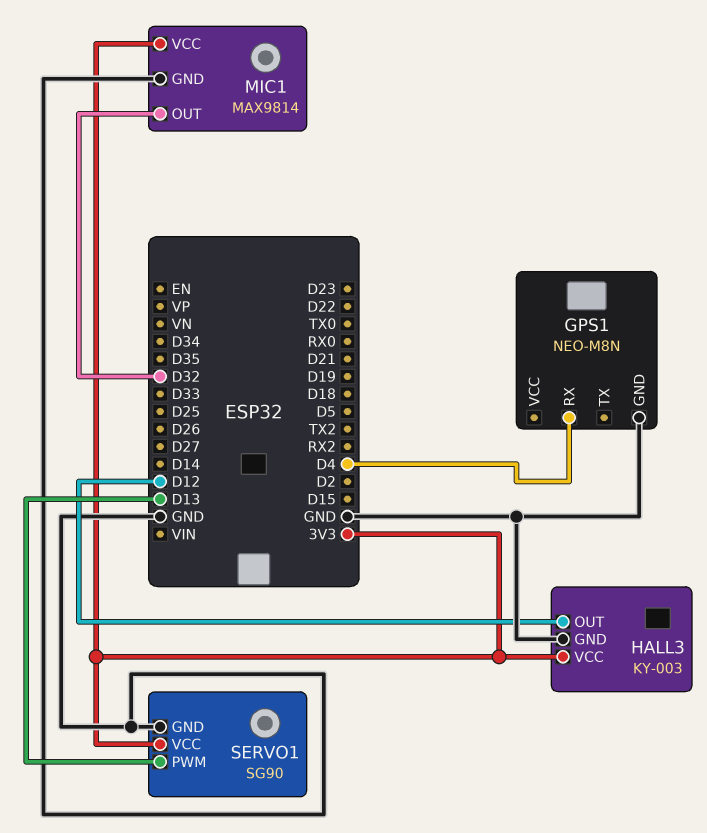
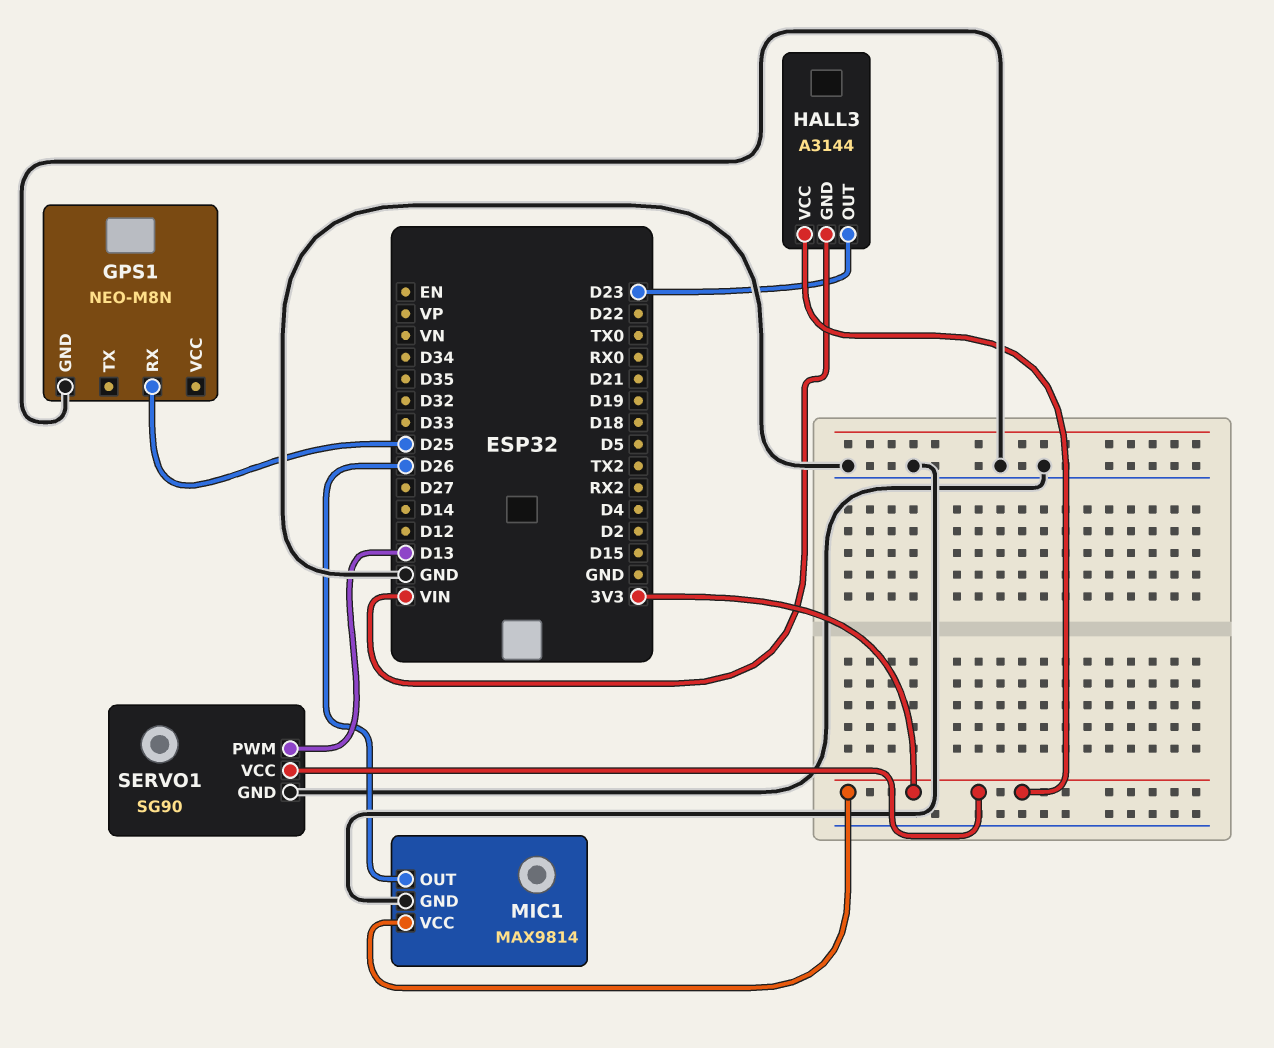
GPS1 pin RX: D4 -> D25
HALL3: KY-003 -> A3144
HALL3 pin GND: GND -> VIN
HALL3 pin OUT: D12 -> D23
MIC1 pin OUT: D32 -> D26

